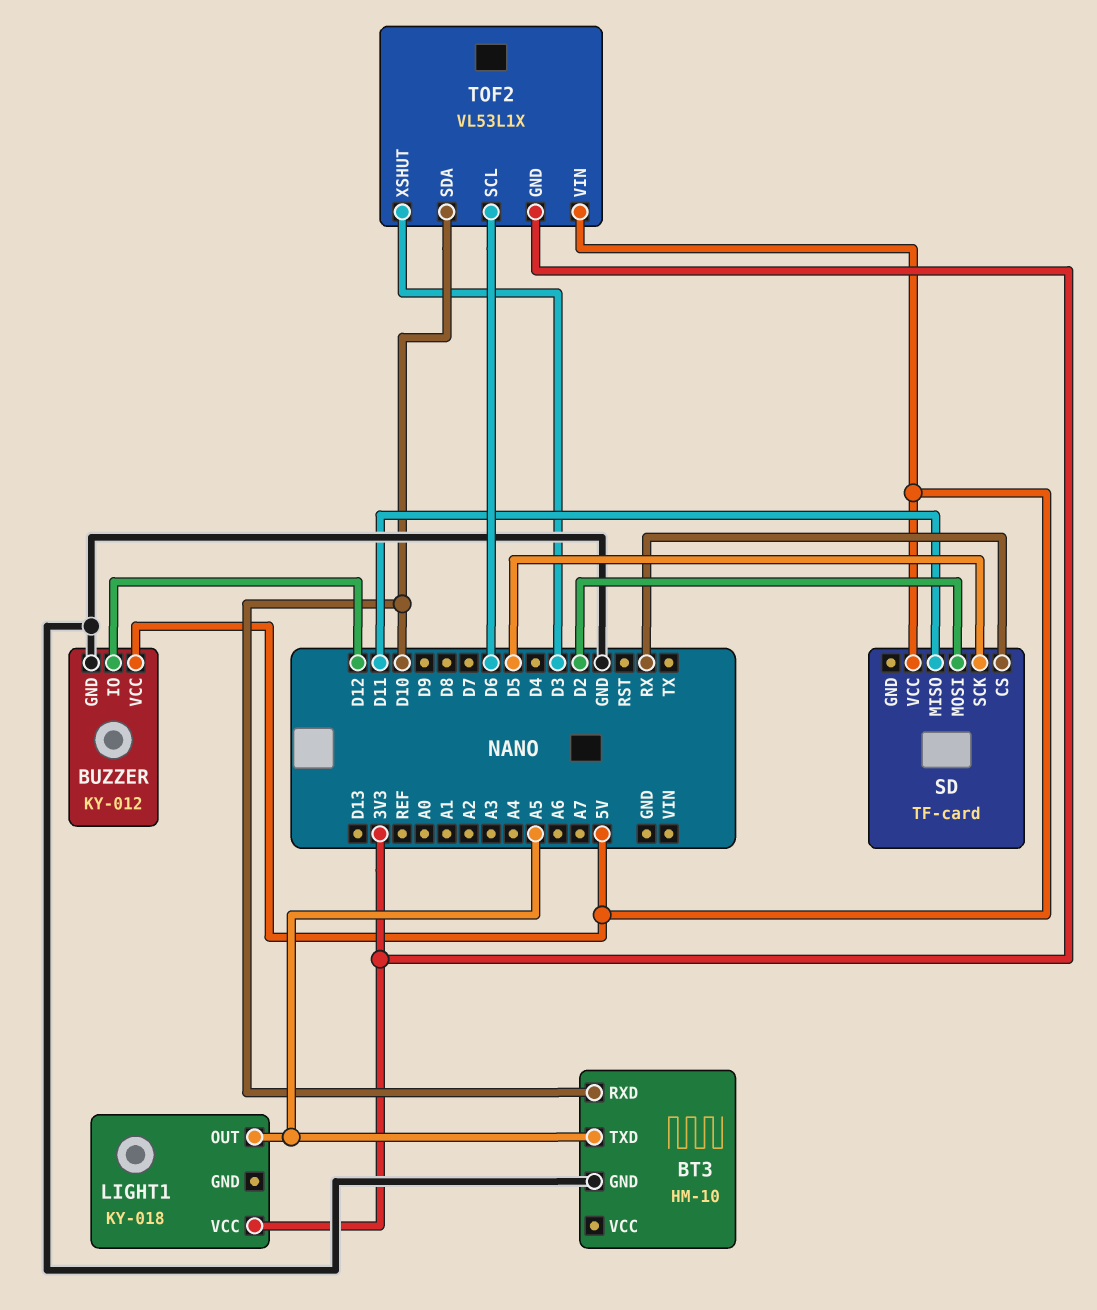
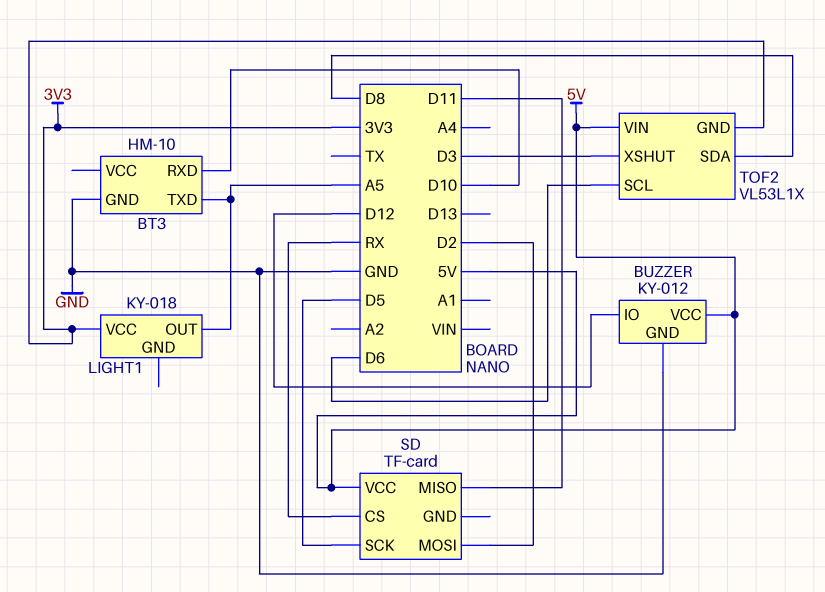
TOF2 pin SDA: D10 -> D8

